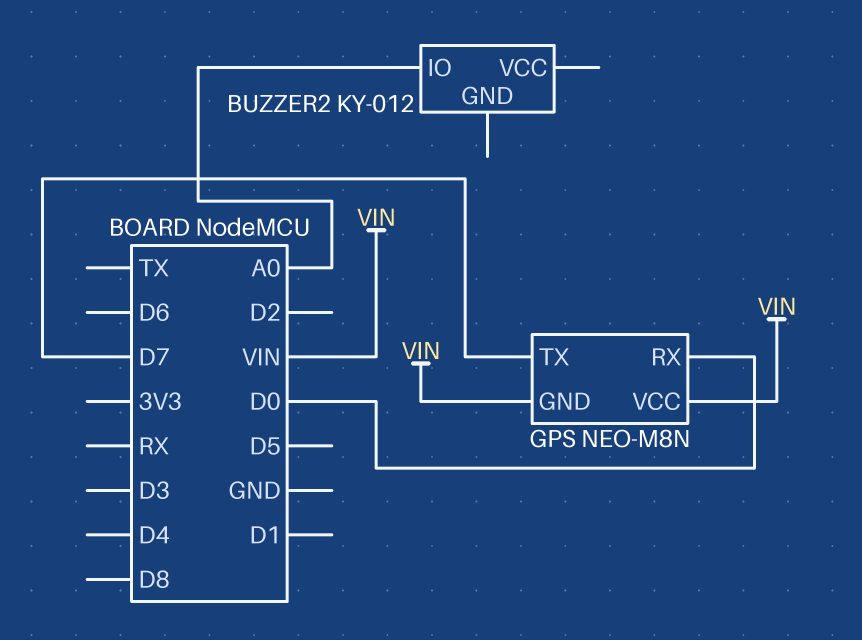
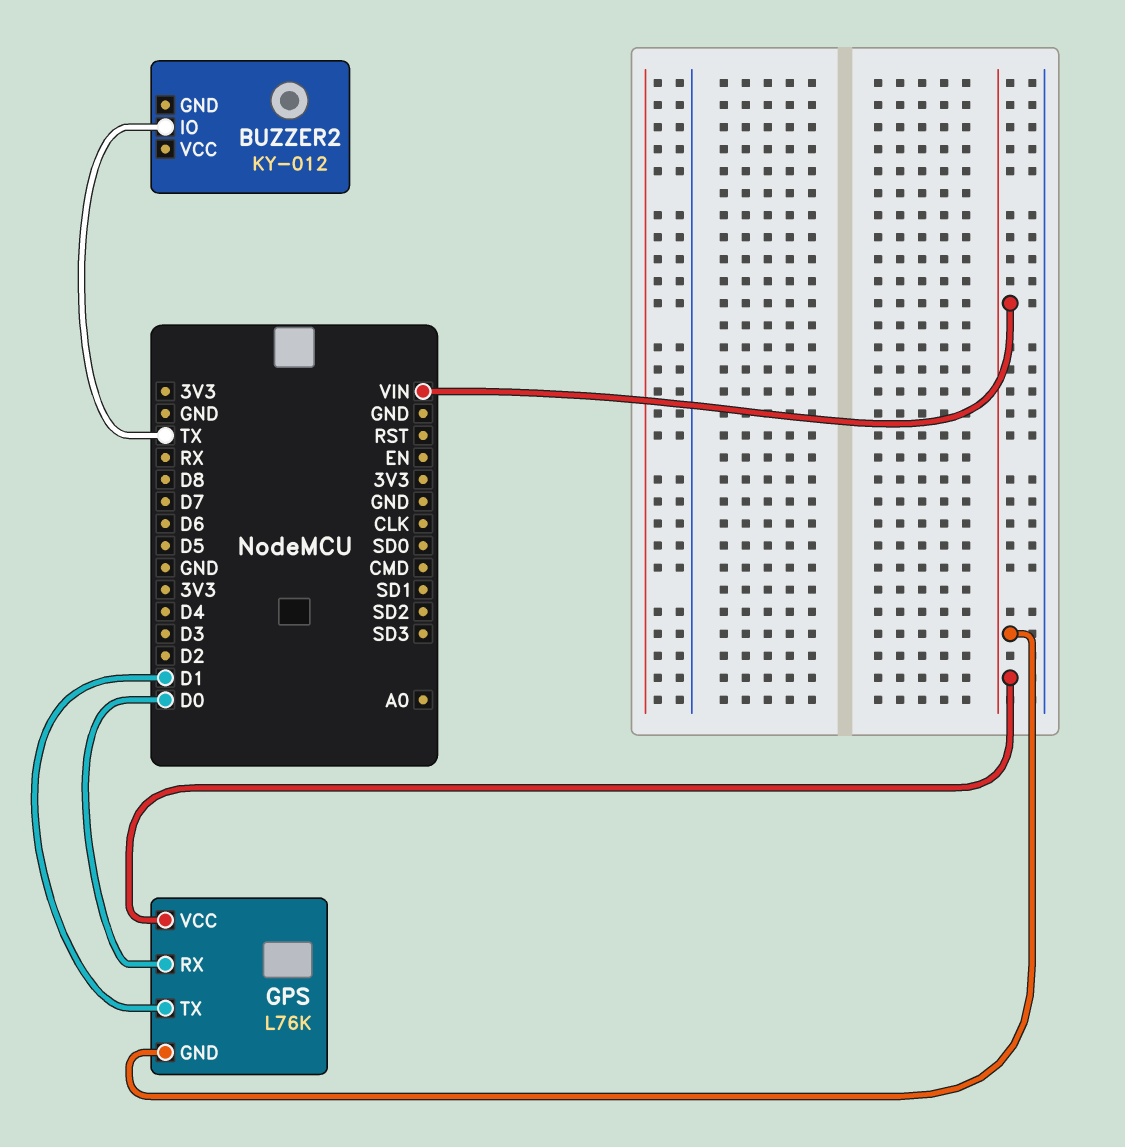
BUZZER2 pin IO: A0 -> TX
GPS: NEO-M8N -> L76K
GPS pin TX: D7 -> D1

